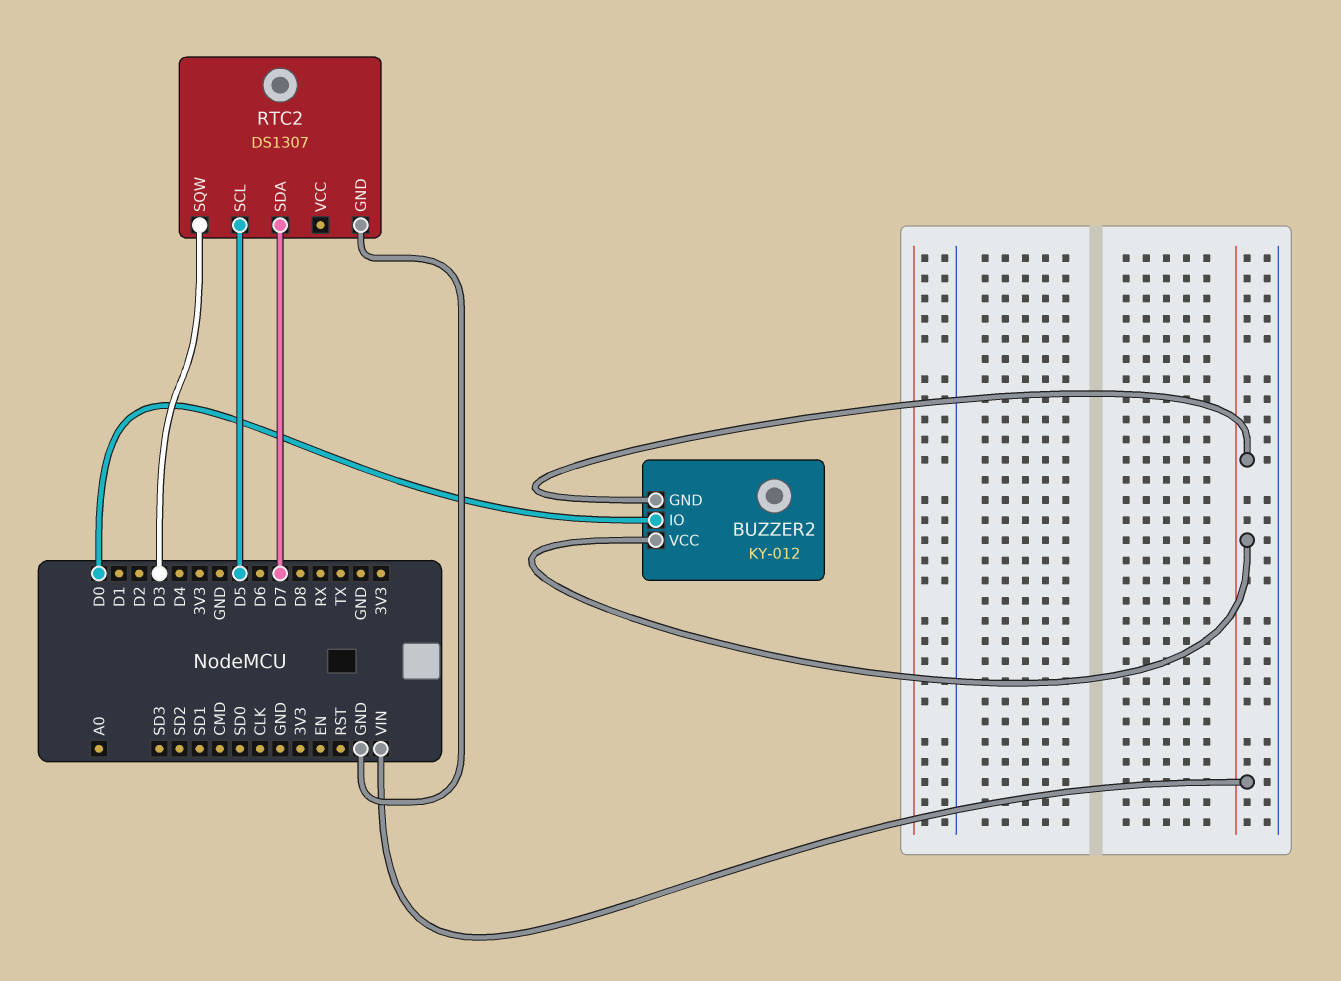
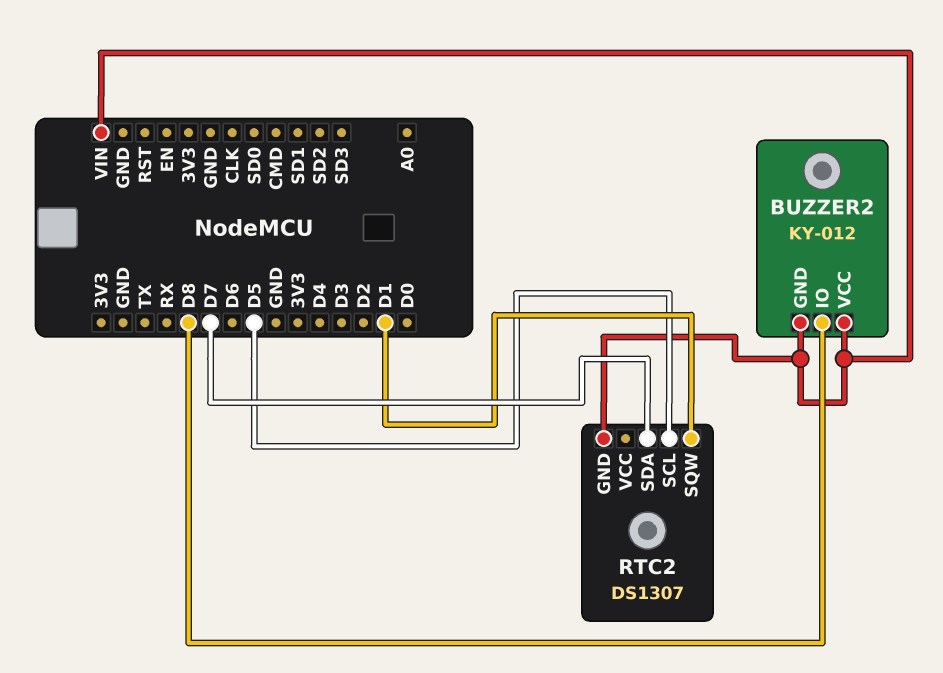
BUZZER2 pin IO: D0 -> D8
RTC2 pin GND: GND -> VIN
RTC2 pin SQW: D3 -> D1

